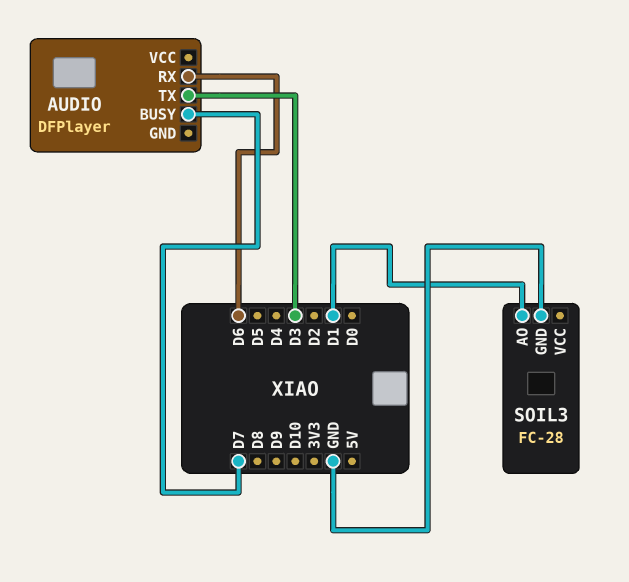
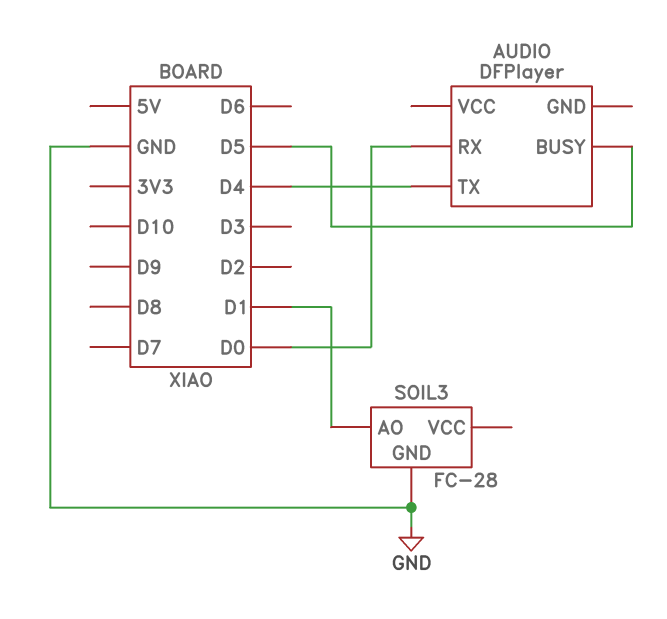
AUDIO pin BUSY: D7 -> D5
AUDIO pin RX: D6 -> D0
AUDIO pin TX: D3 -> D4

